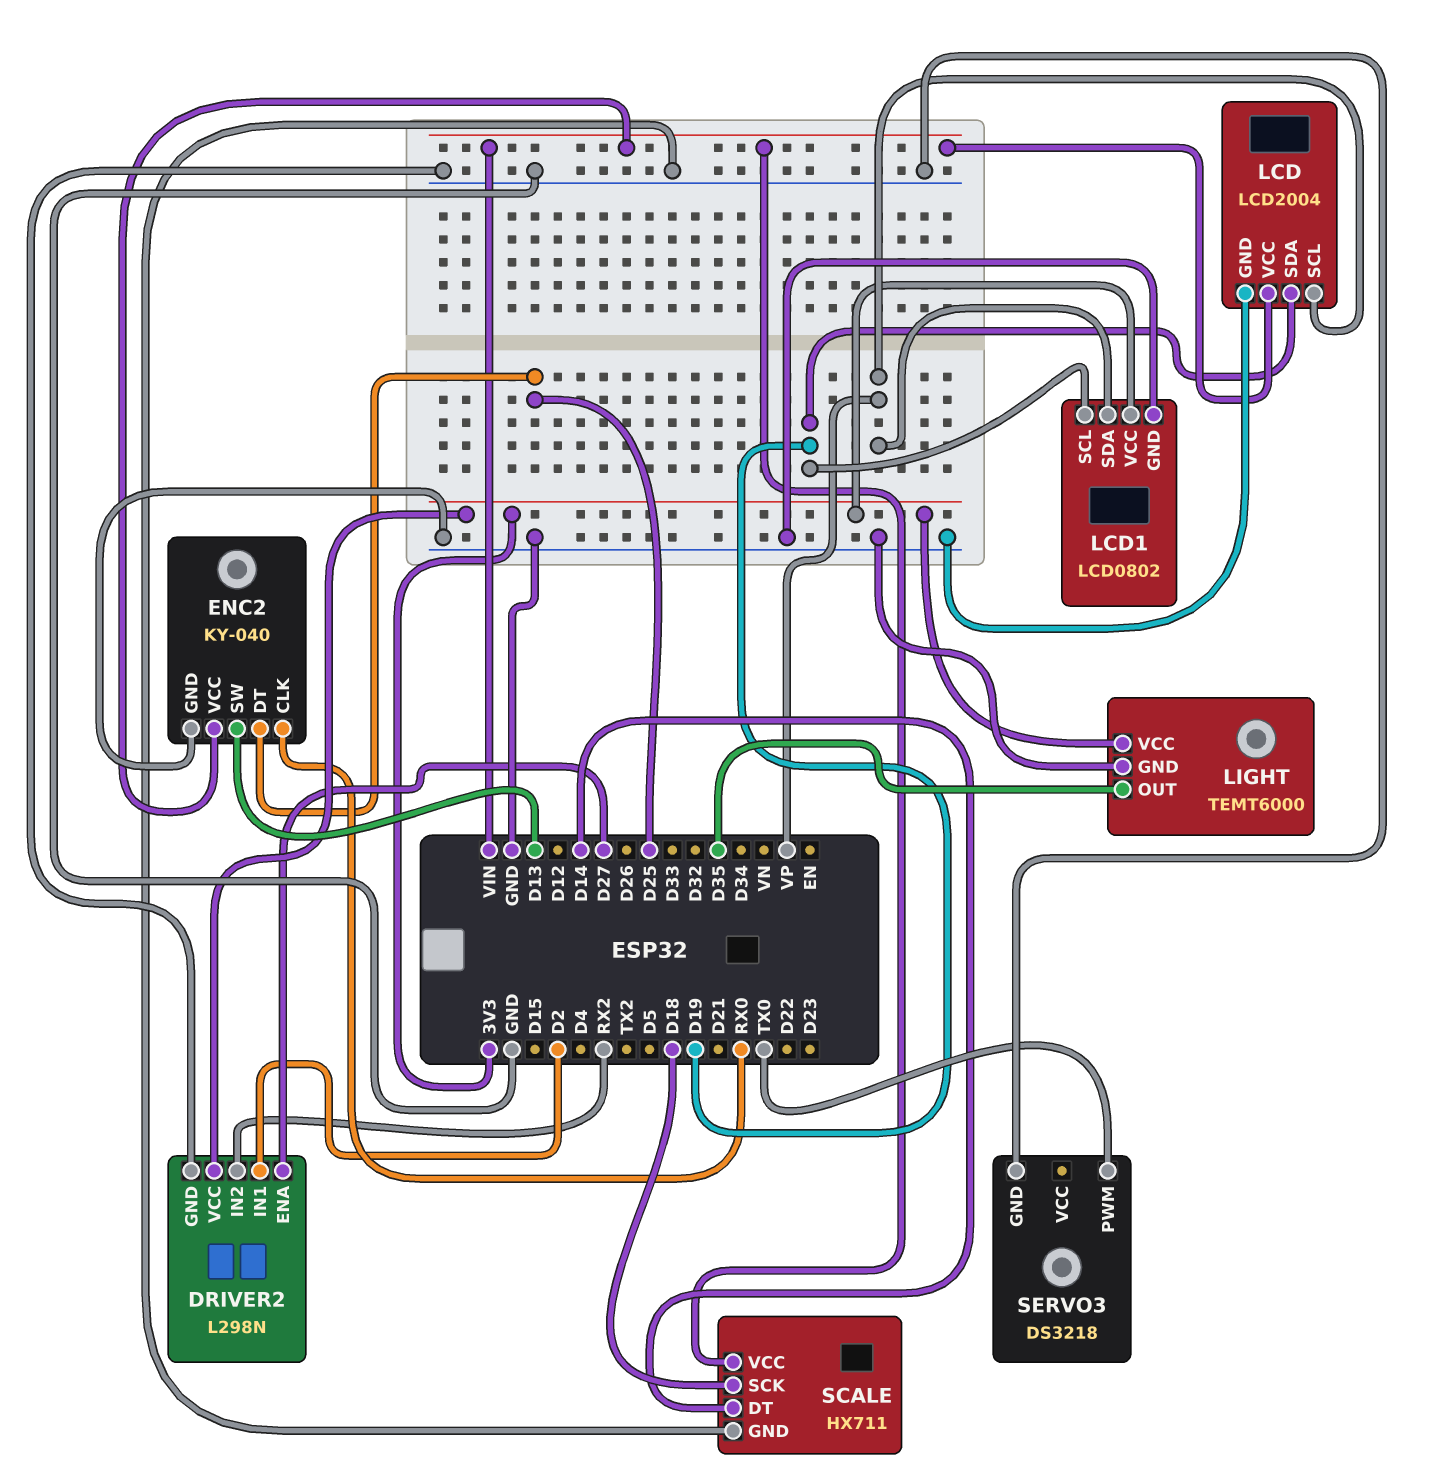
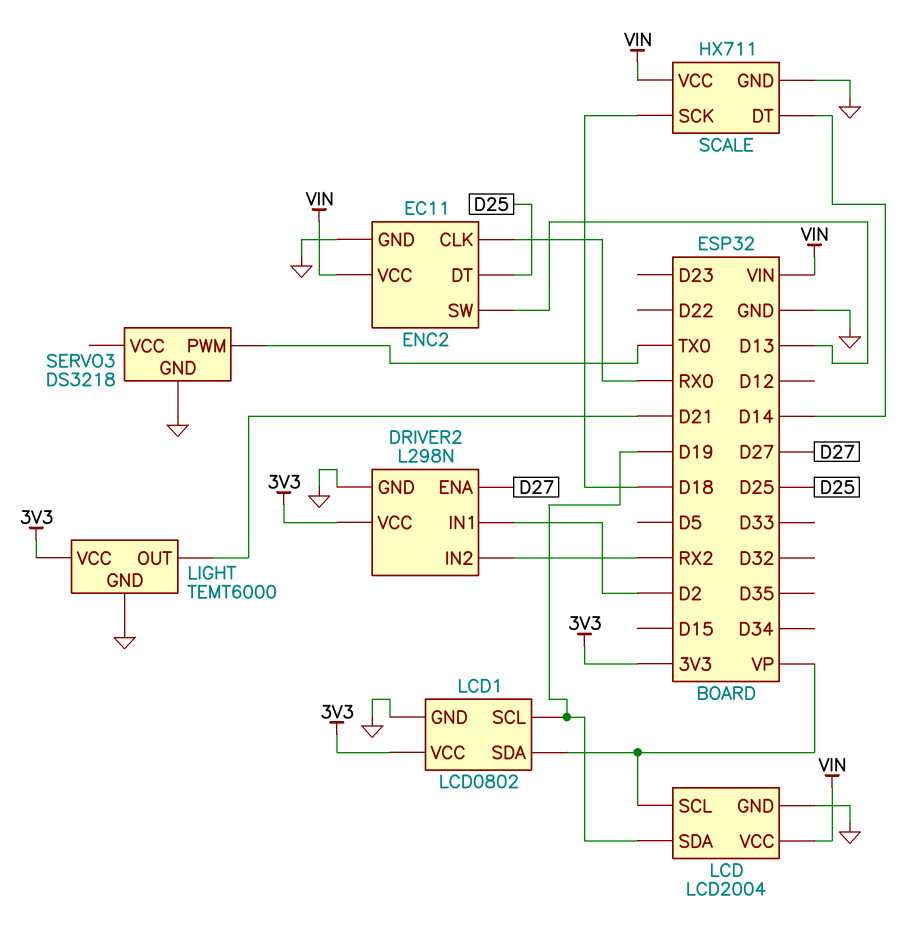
ENC2: KY-040 -> EC11
LIGHT pin OUT: D35 -> D21

